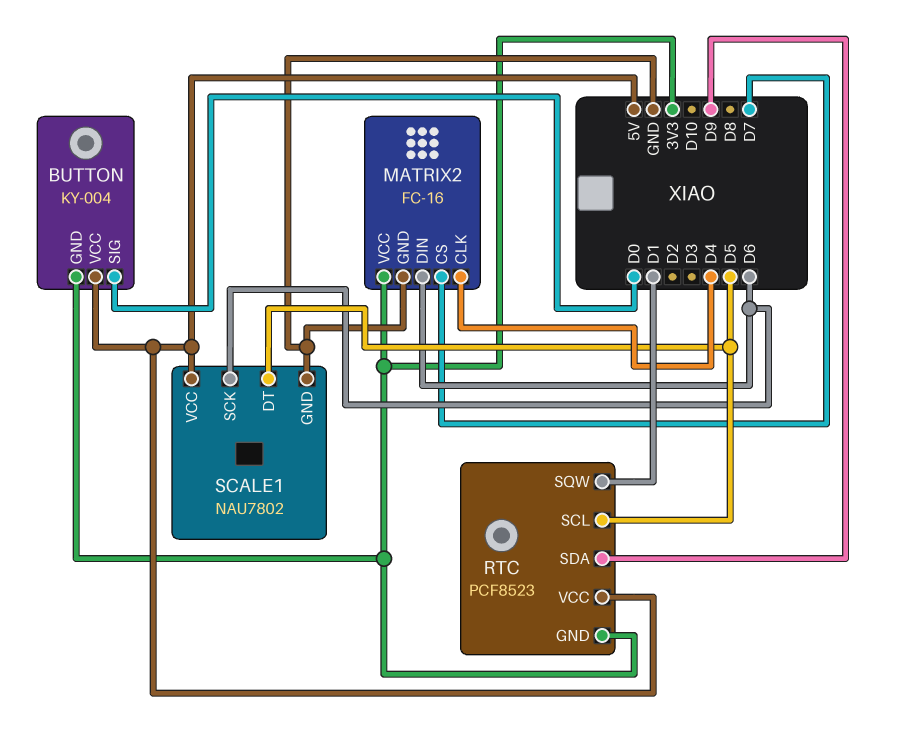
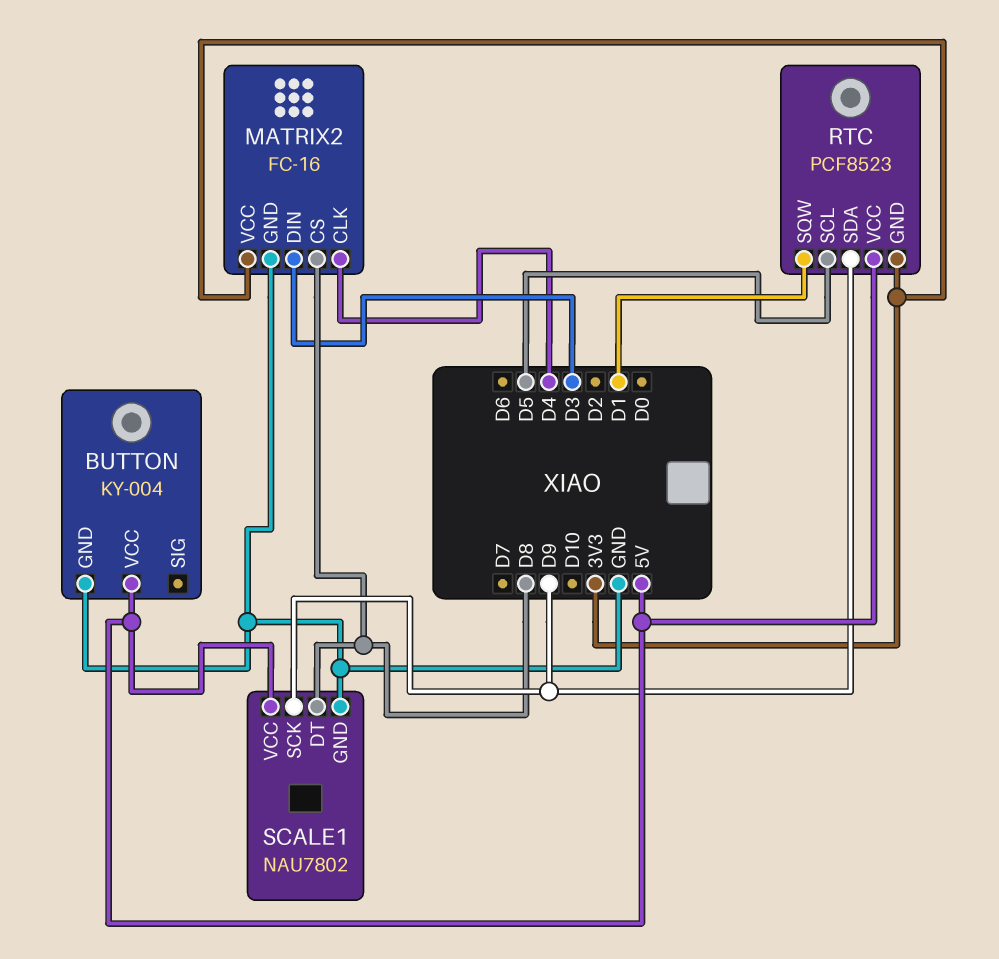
BUTTON pin GND: 3V3 -> GND
BUTTON pin SIG: D0 -> none
MATRIX2 pin CS: D7 -> D8
MATRIX2 pin DIN: D6 -> D3
SCALE1 pin DT: D5 -> D8
SCALE1 pin SCK: D6 -> D9

